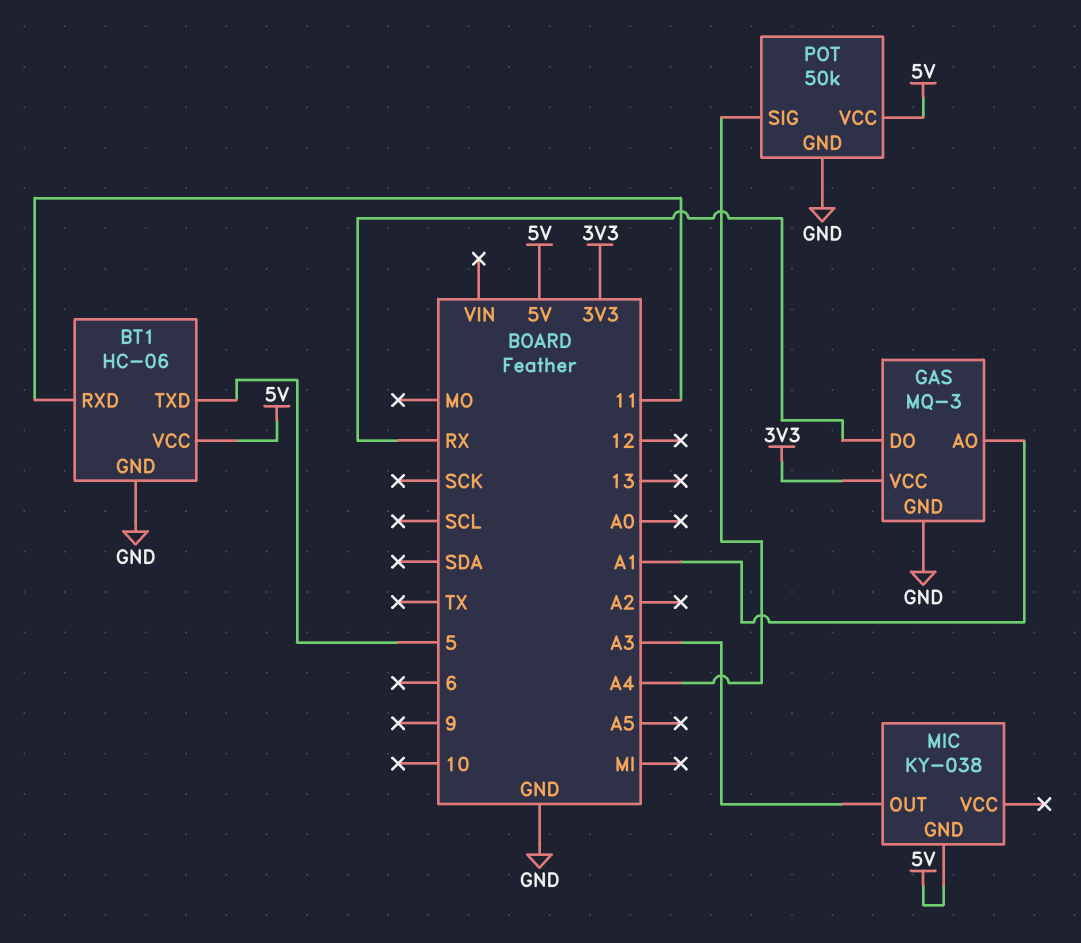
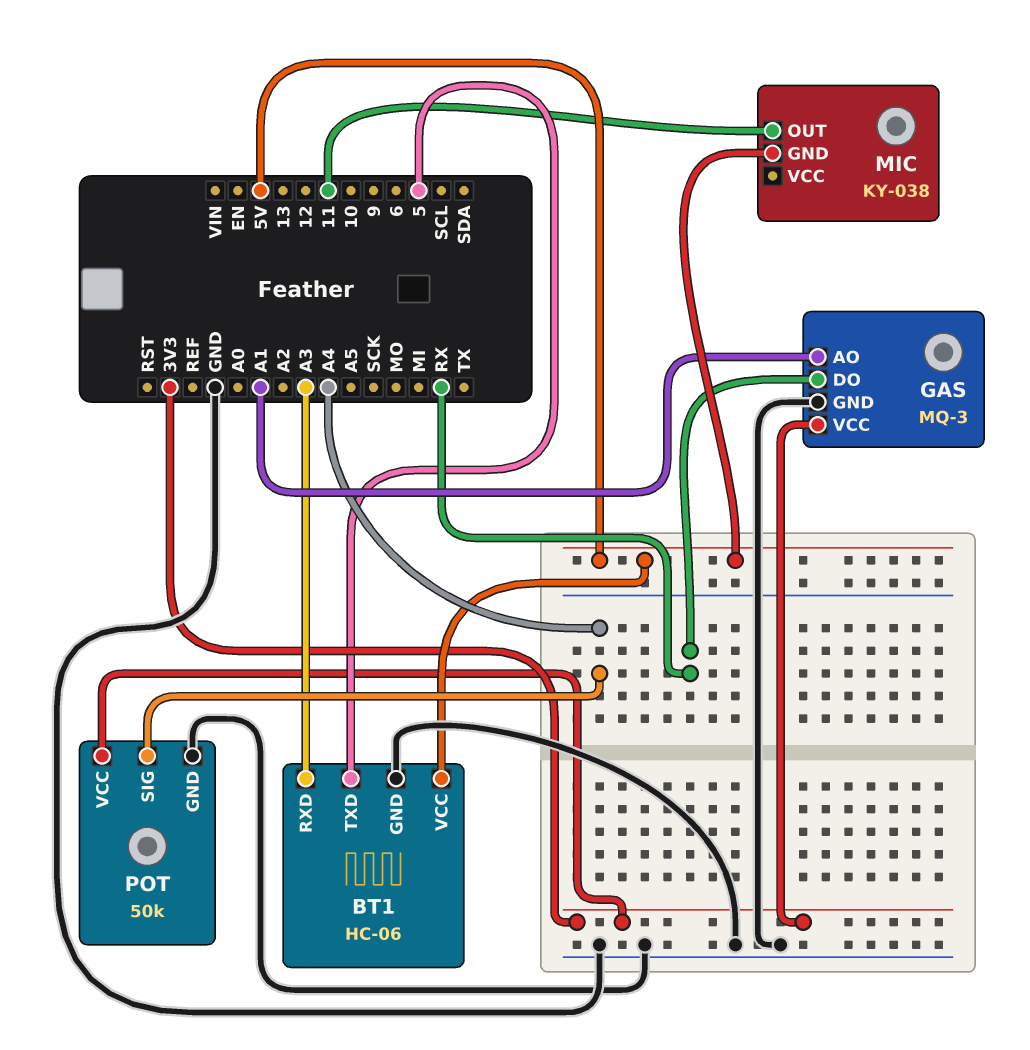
BT1 pin RXD: 11 -> A3
MIC pin OUT: A3 -> 11
POT pin VCC: 5V -> 3V3

